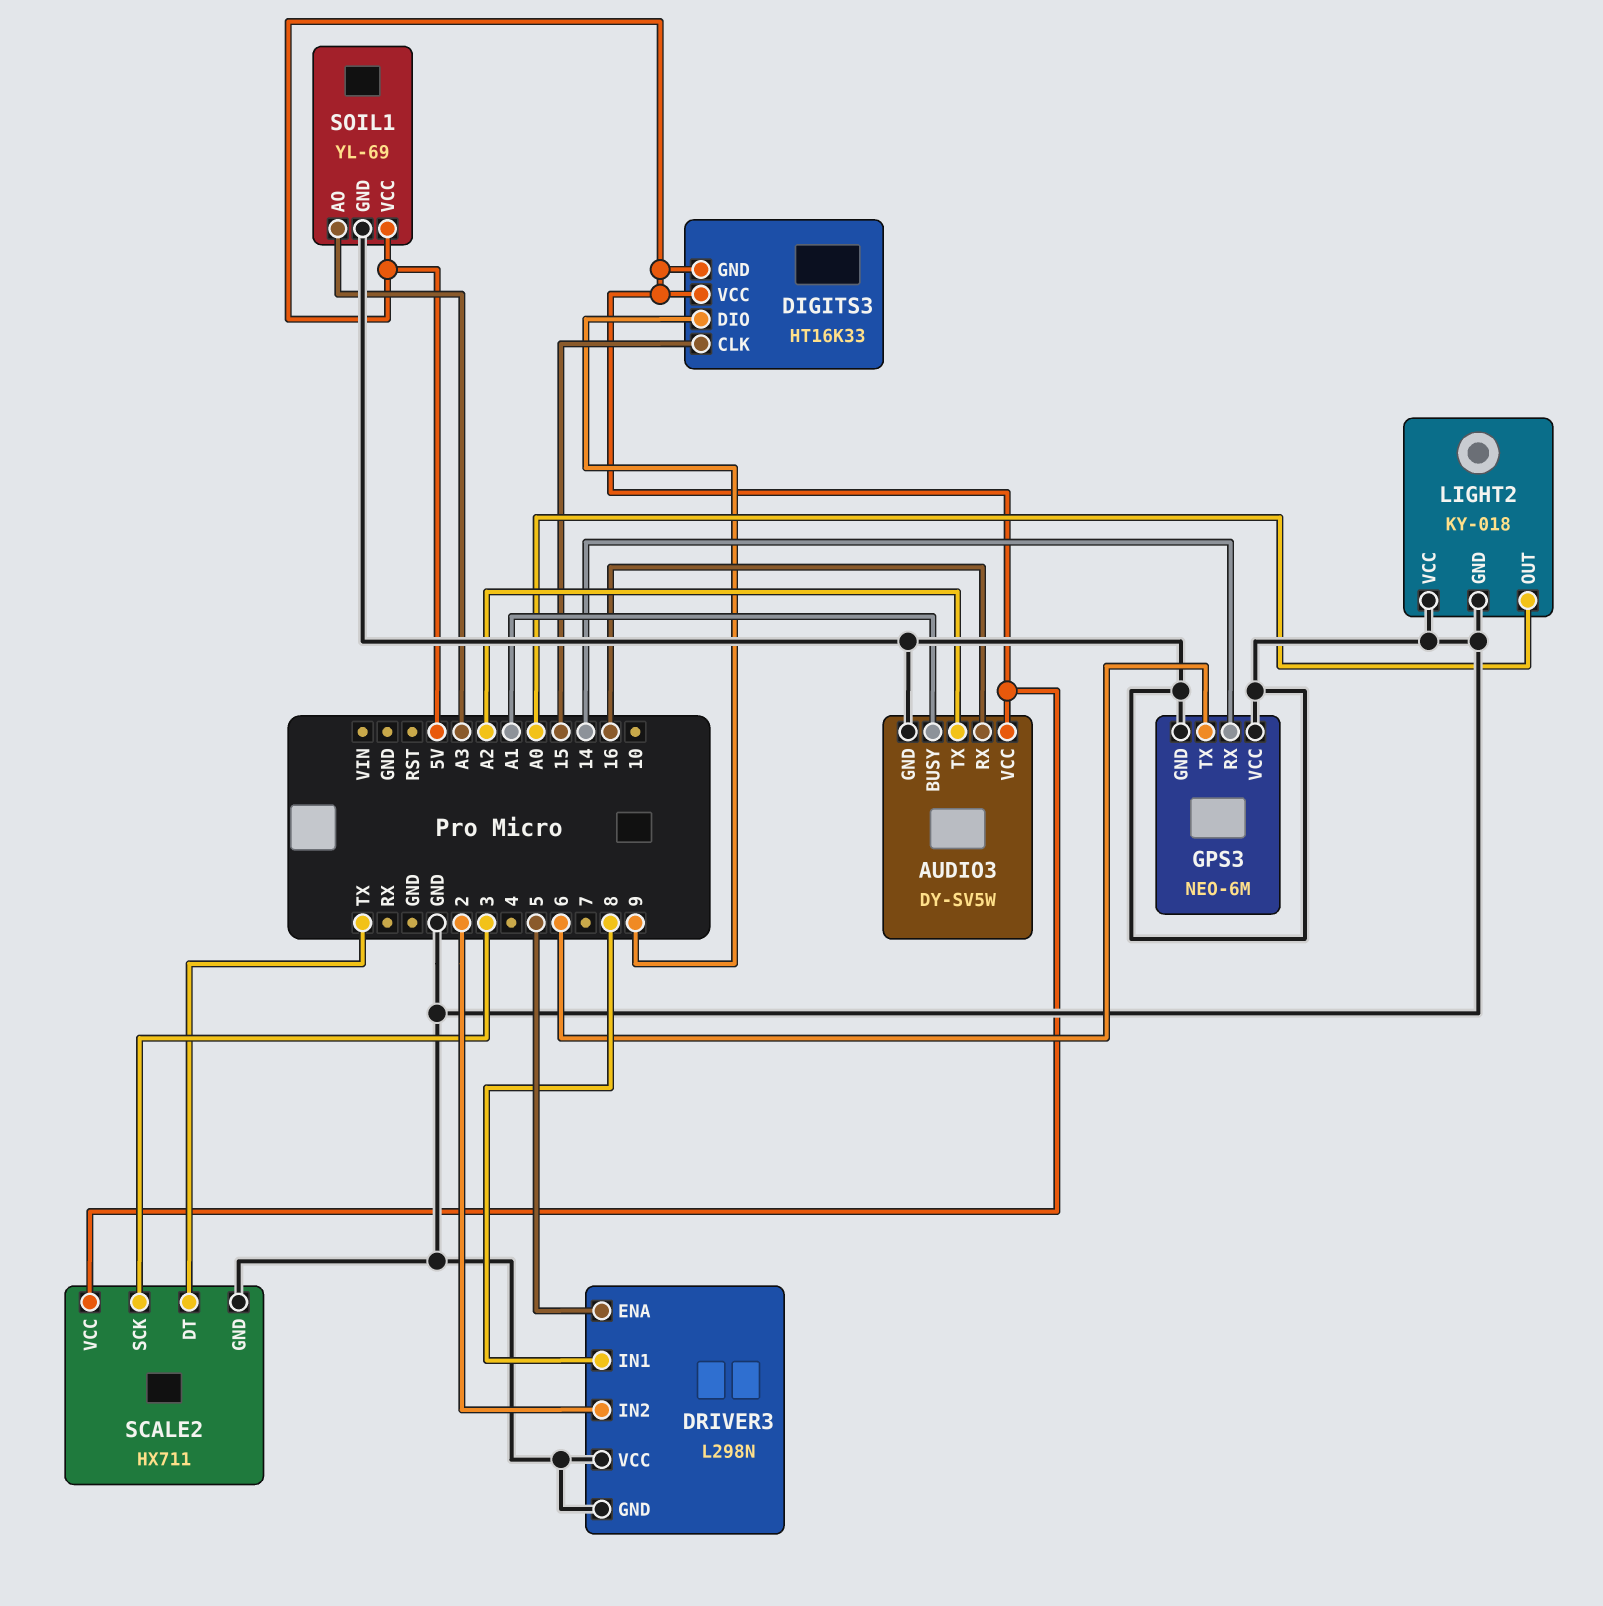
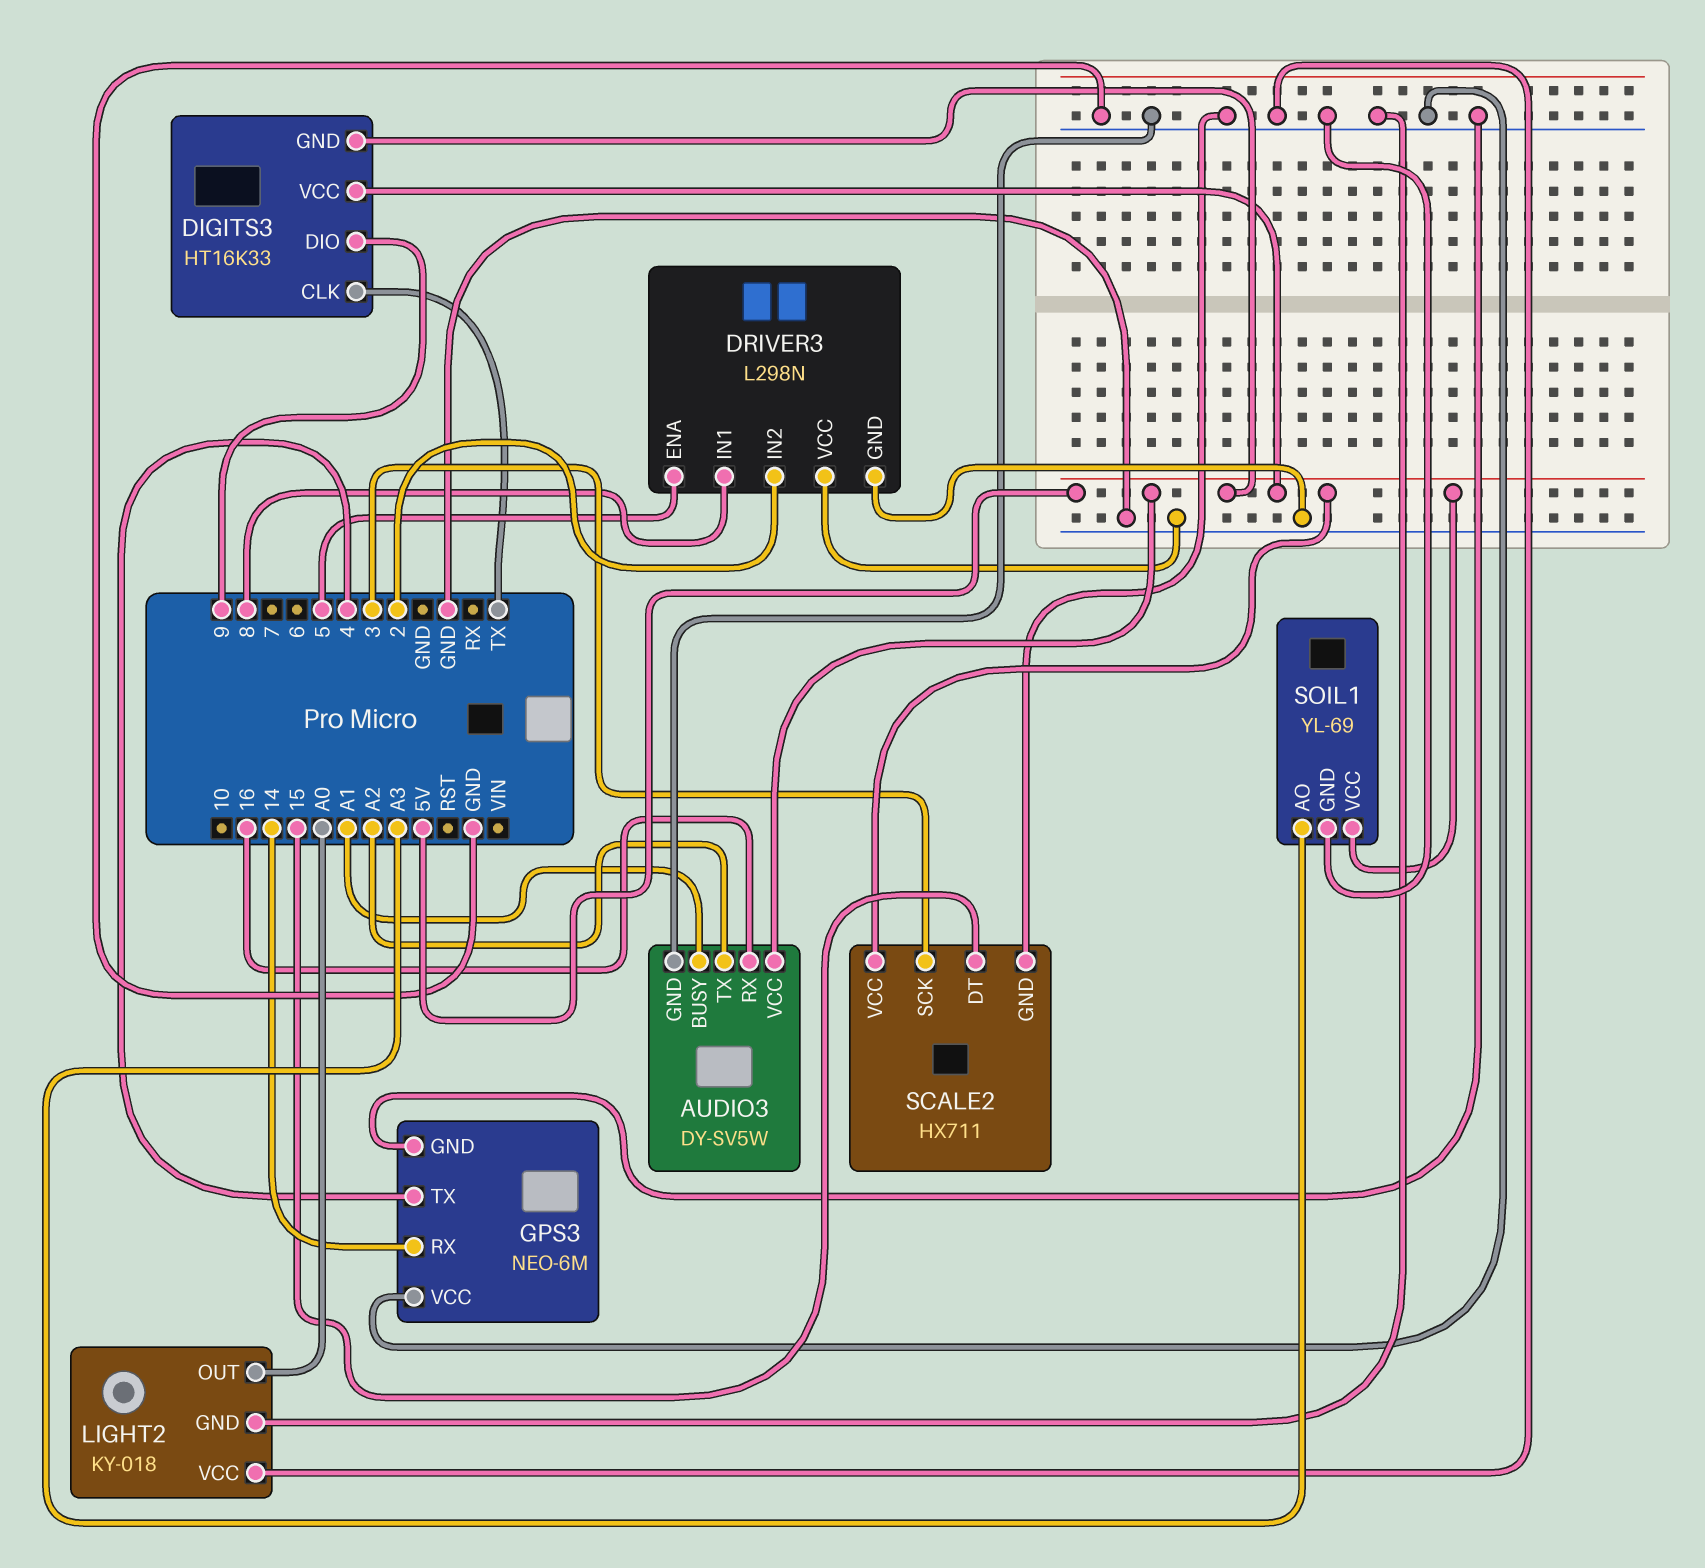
DIGITS3 pin CLK: 15 -> TX
GPS3 pin TX: 6 -> 4
SCALE2 pin DT: TX -> 15

